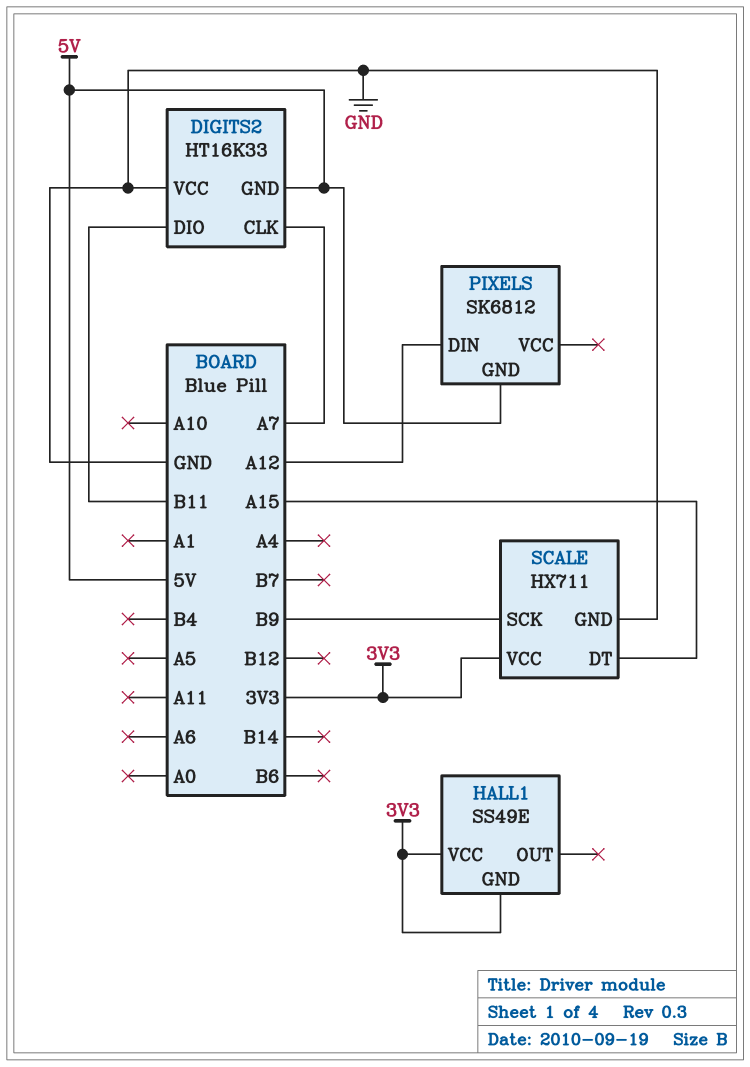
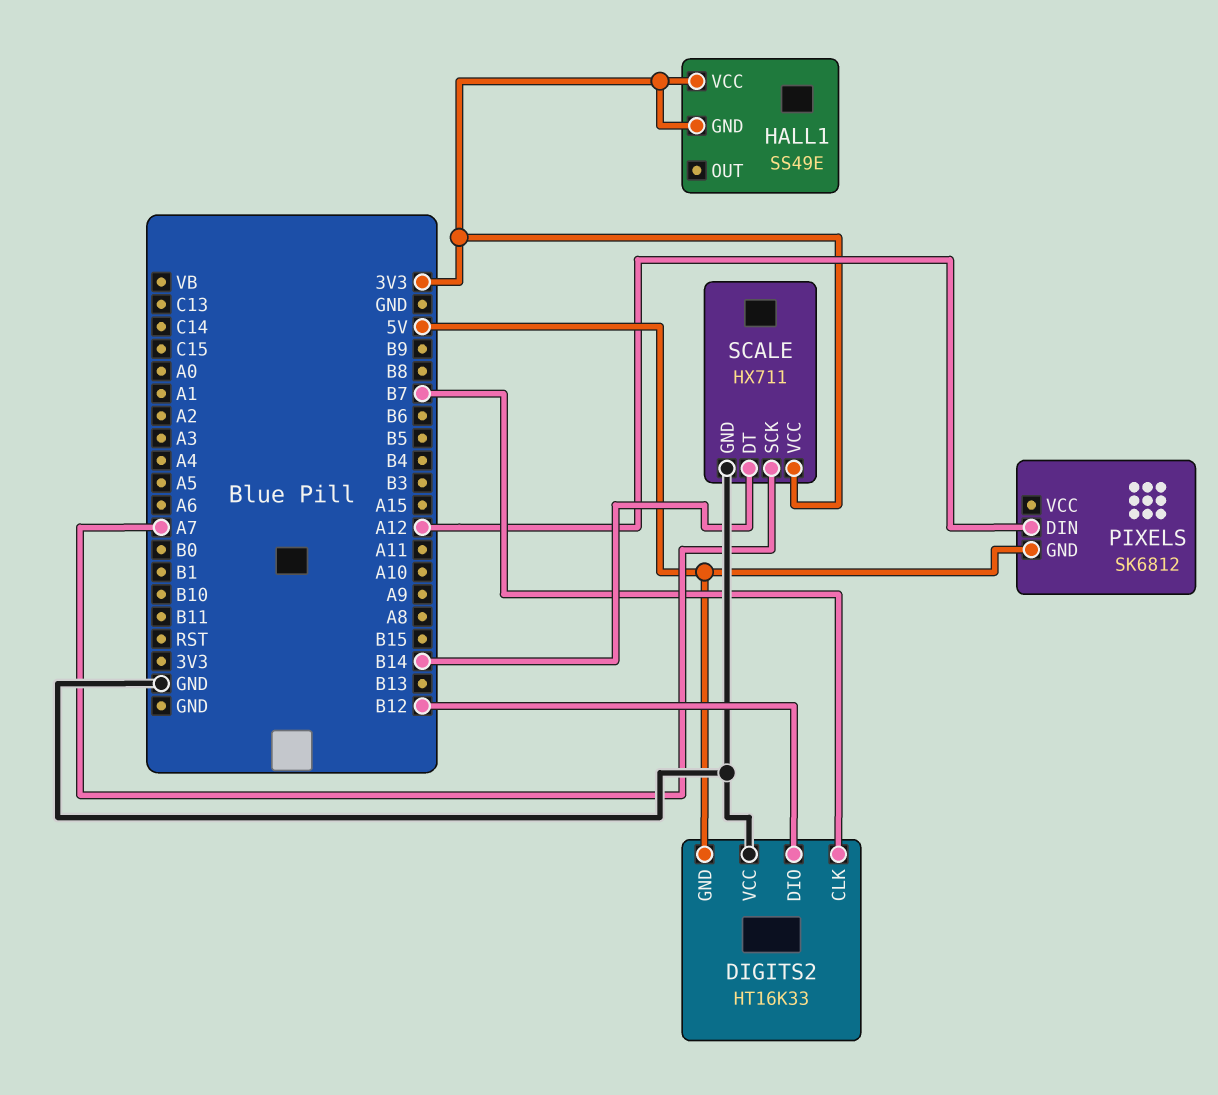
DIGITS2 pin CLK: A7 -> B7
DIGITS2 pin DIO: B11 -> B12
SCALE pin DT: A15 -> B14
SCALE pin SCK: B9 -> A7

